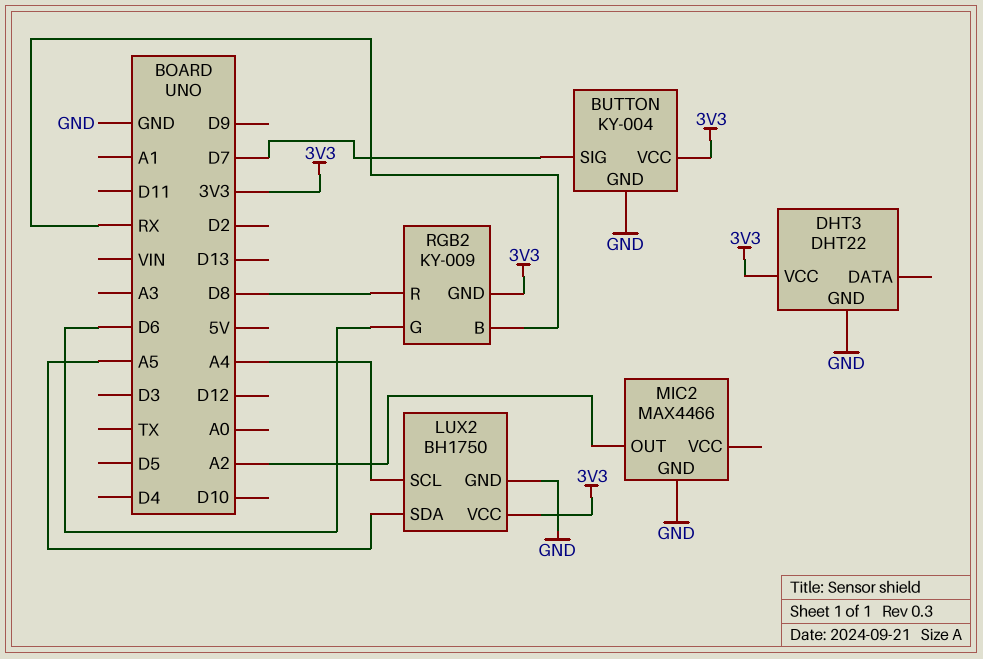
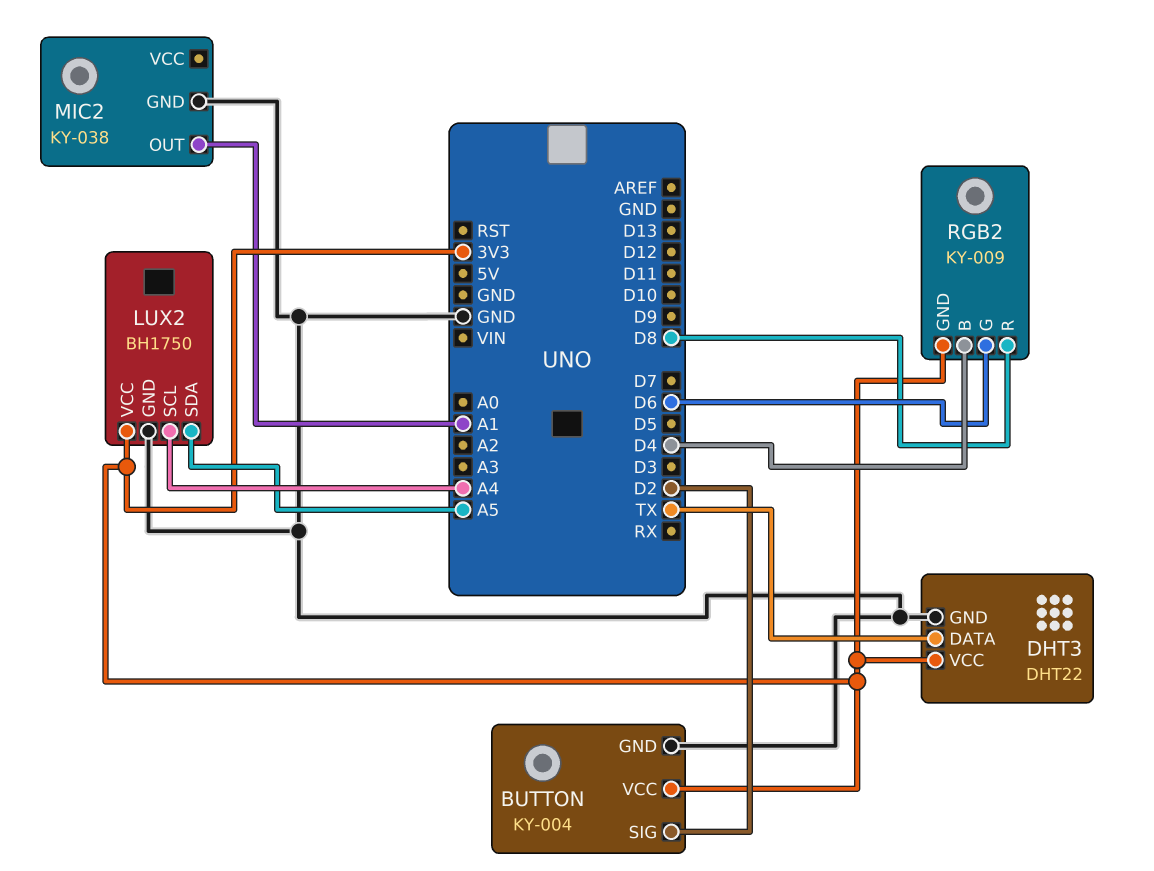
BUTTON pin SIG: D7 -> D2
DHT3 pin DATA: none -> TX
MIC2: MAX4466 -> KY-038
MIC2 pin OUT: A2 -> A1
RGB2 pin B: RX -> D4

